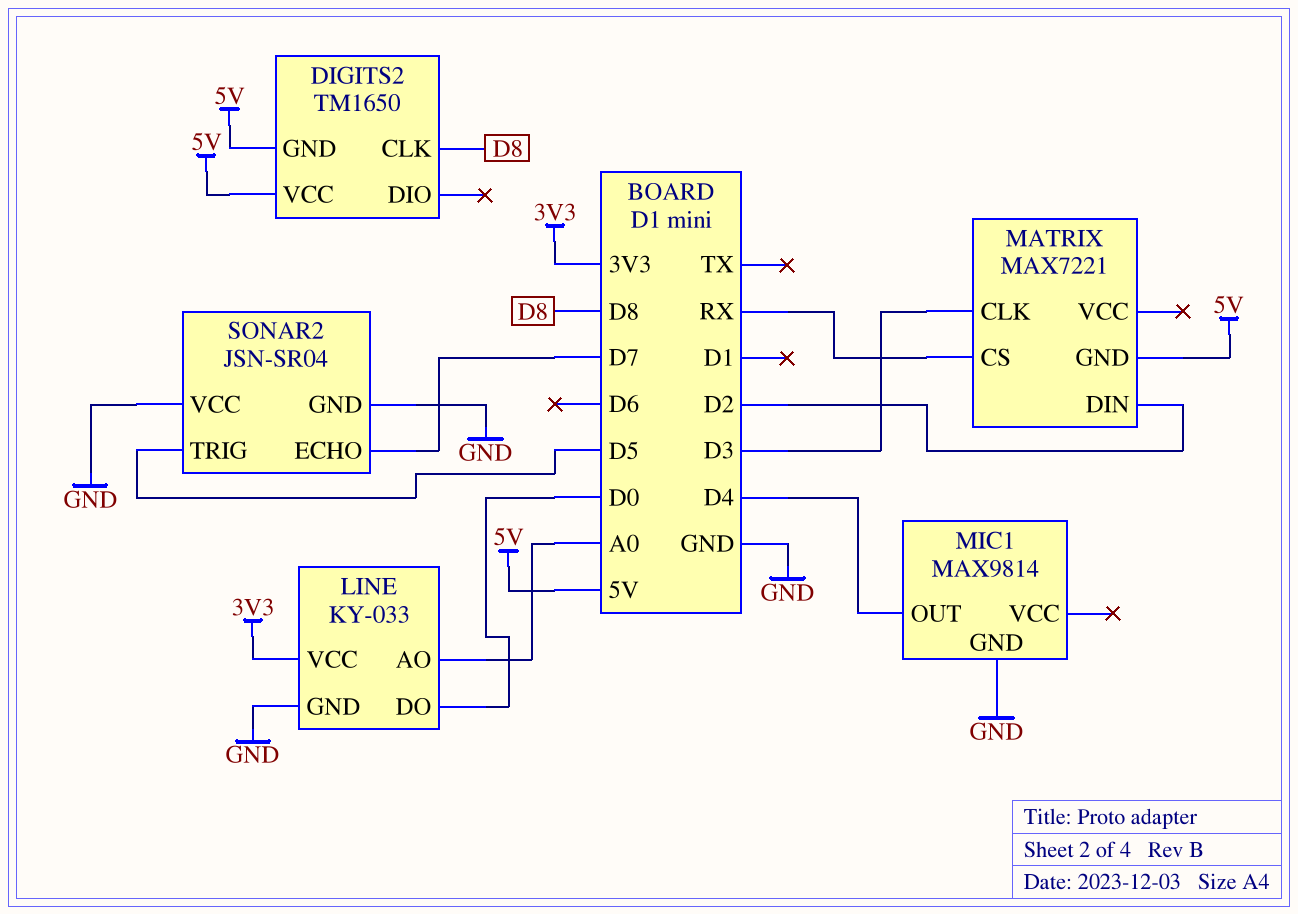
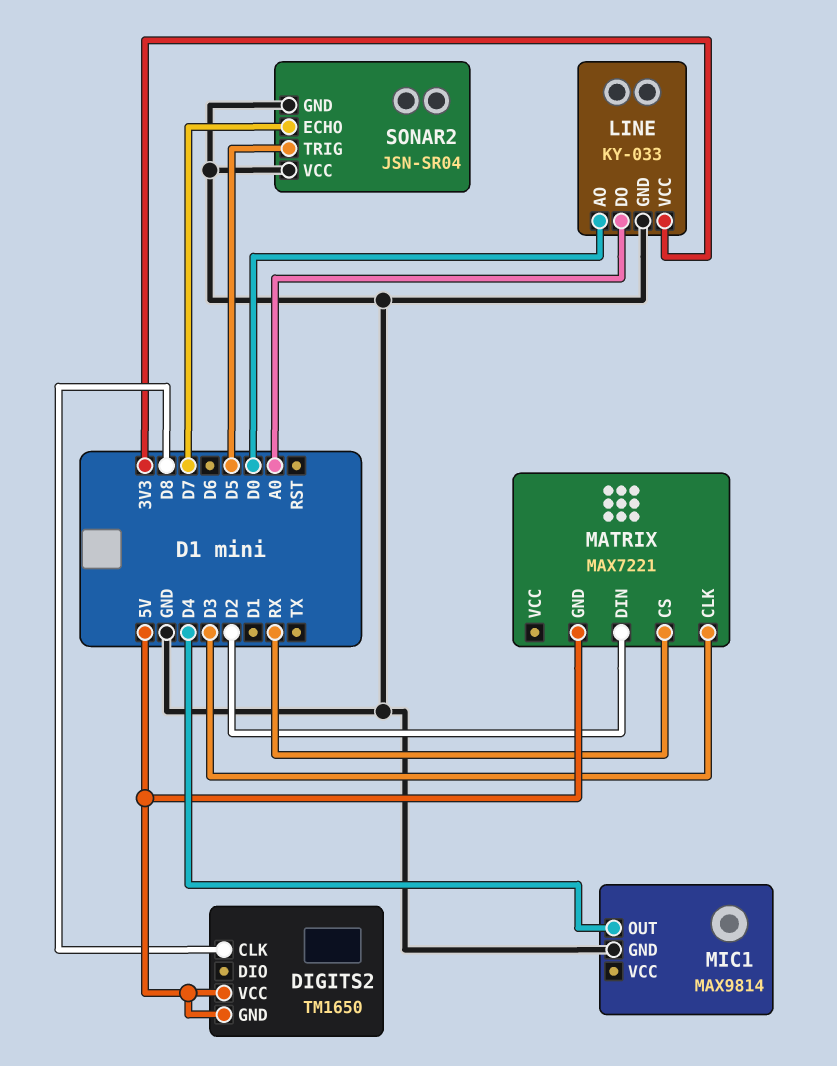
LINE pin AO: A0 -> D0
LINE pin DO: D0 -> A0

